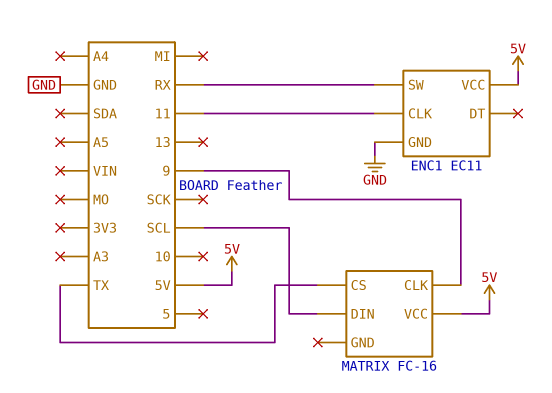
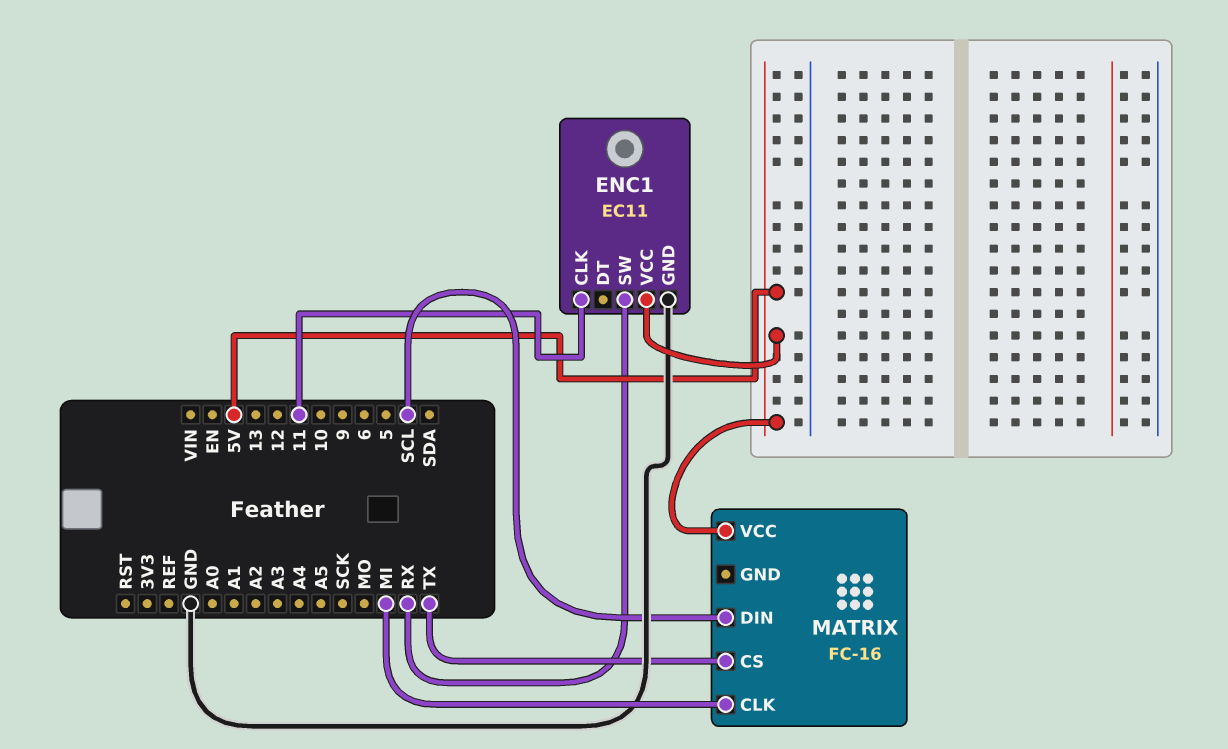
MATRIX pin CLK: 9 -> MI

